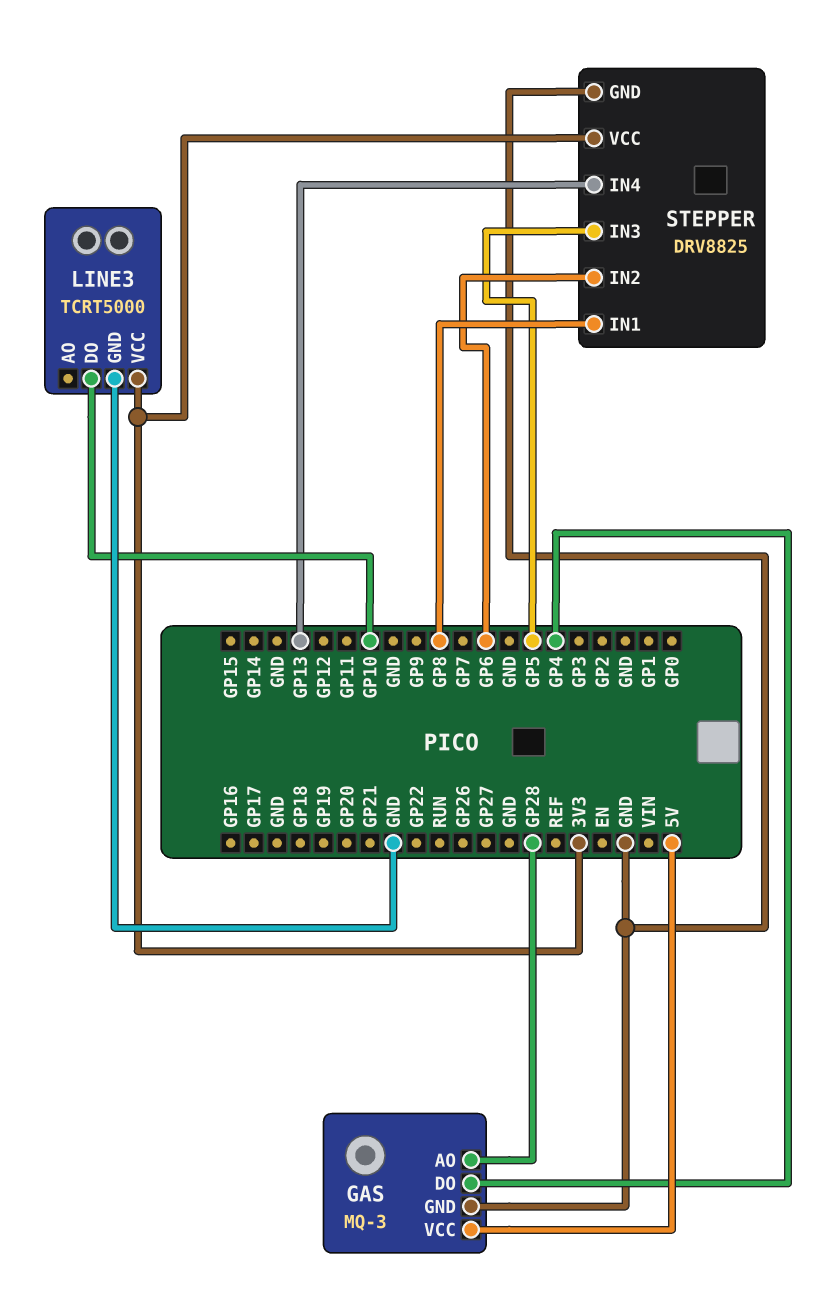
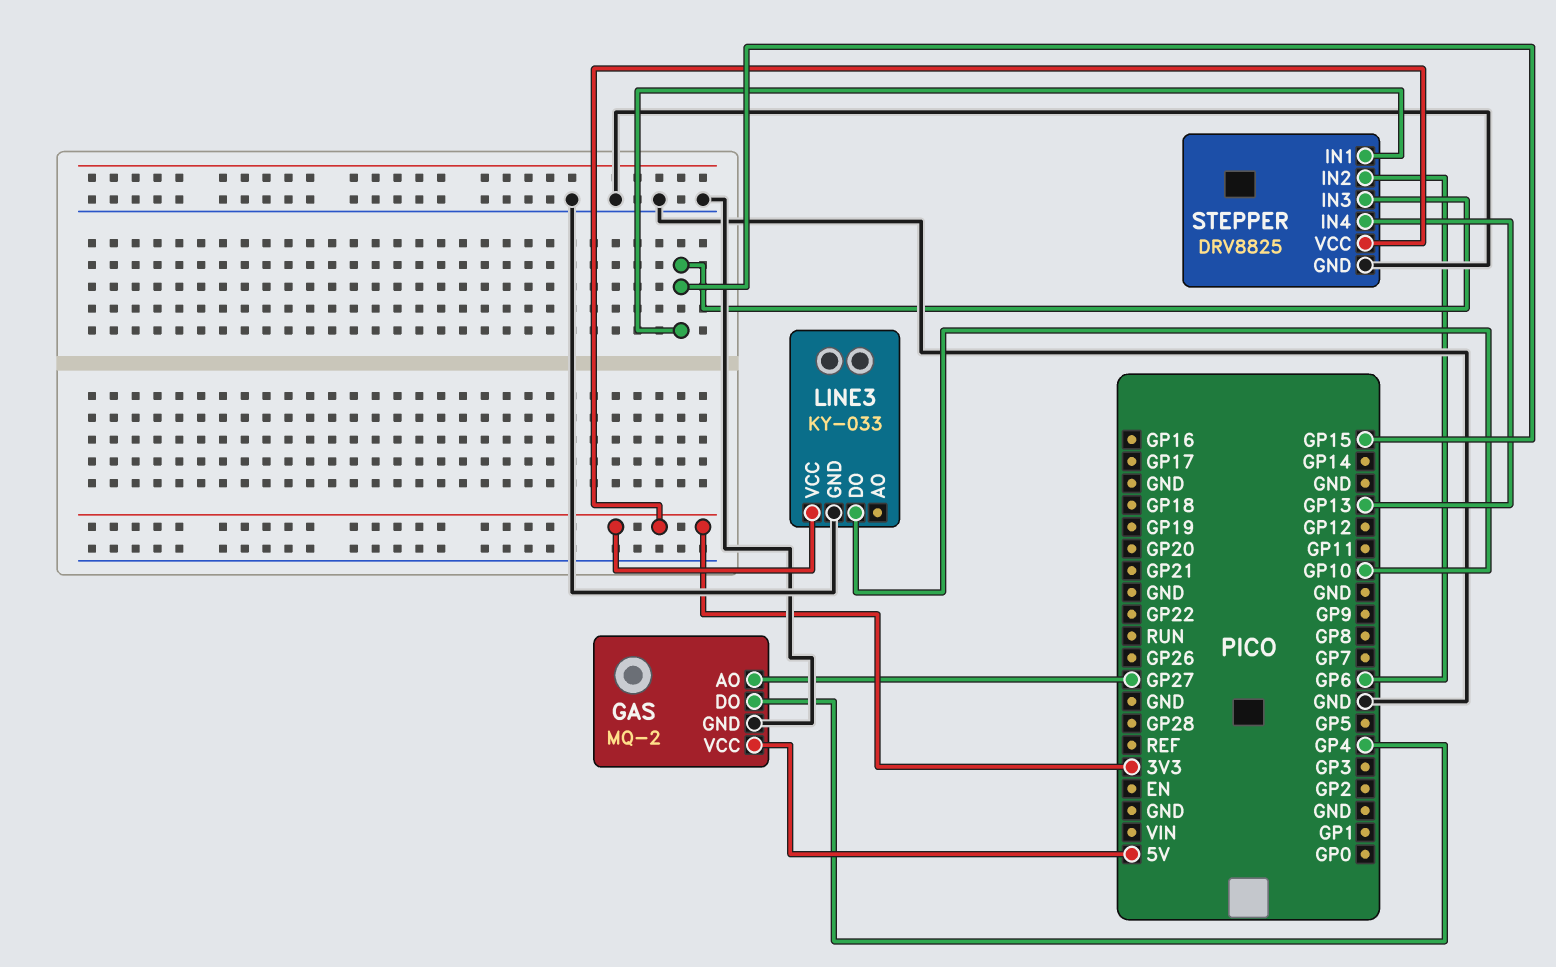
GAS: MQ-3 -> MQ-2
GAS pin AO: GP28 -> GP27
LINE3: TCRT5000 -> KY-033
STEPPER pin IN1: GP8 -> GP15
STEPPER pin IN3: GP5 -> GP15

